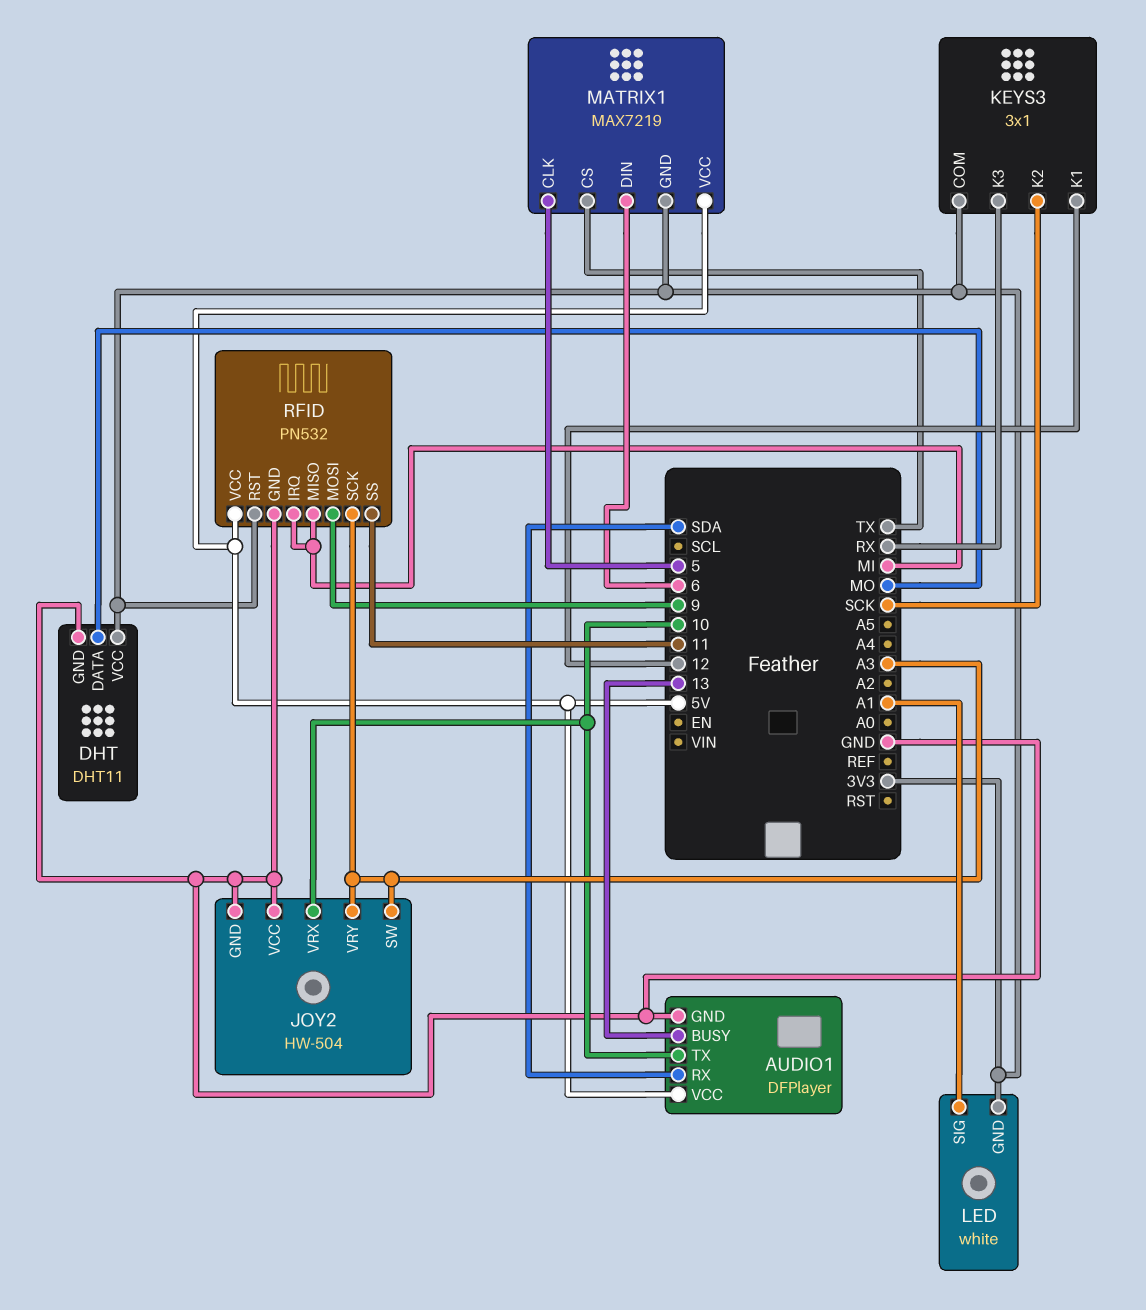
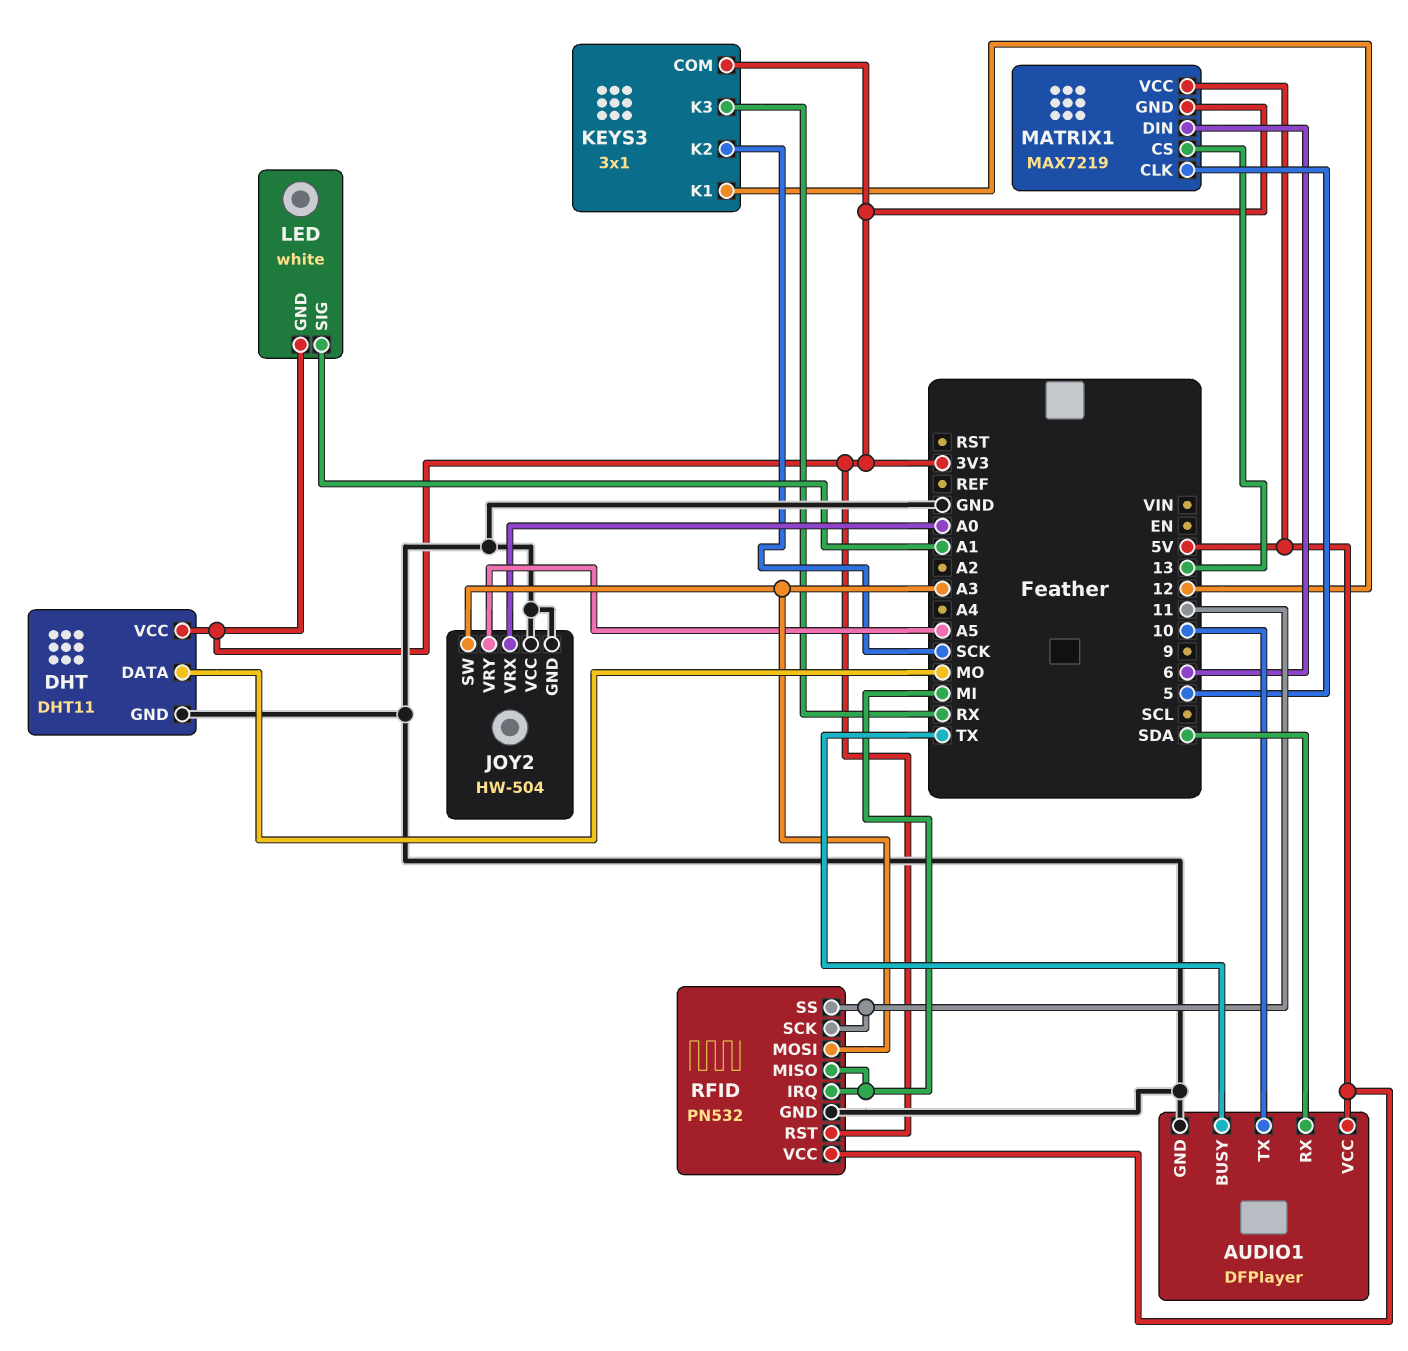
AUDIO1 pin BUSY: 13 -> TX
JOY2 pin VRX: 10 -> A0
JOY2 pin VRY: A3 -> A5
MATRIX1 pin CS: TX -> 13
RFID pin MOSI: 9 -> A3
RFID pin SCK: A3 -> 11

